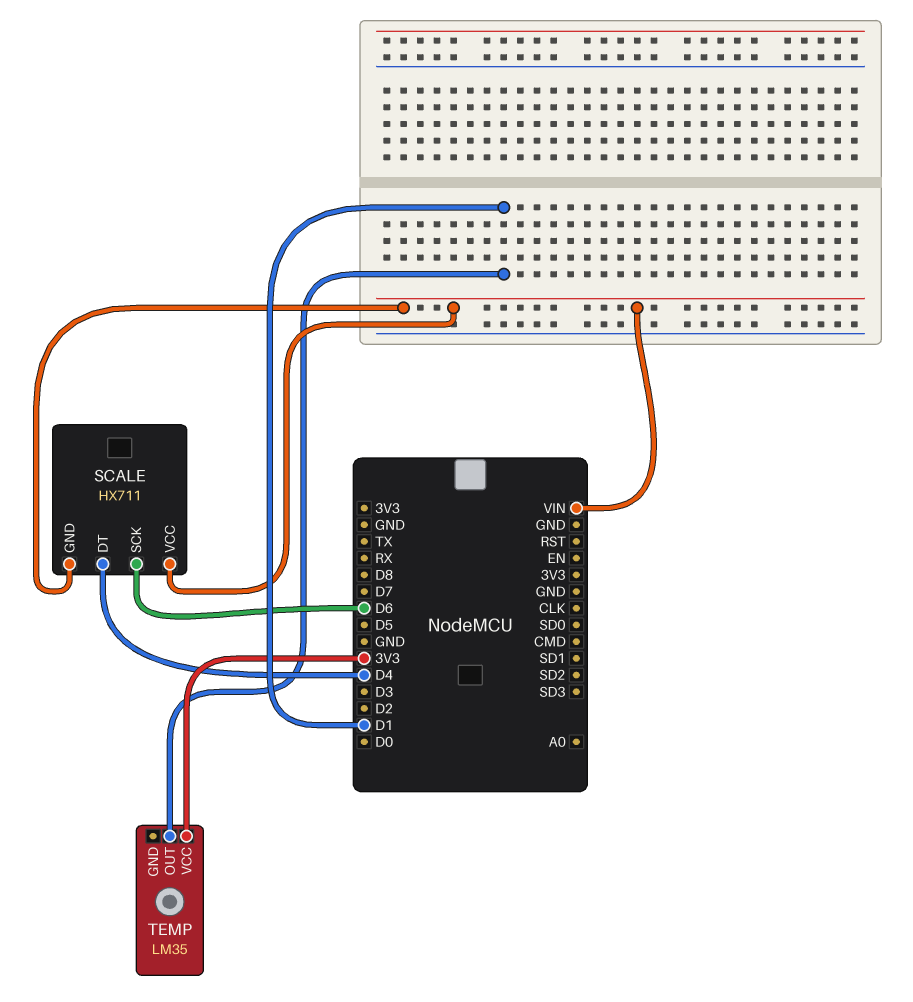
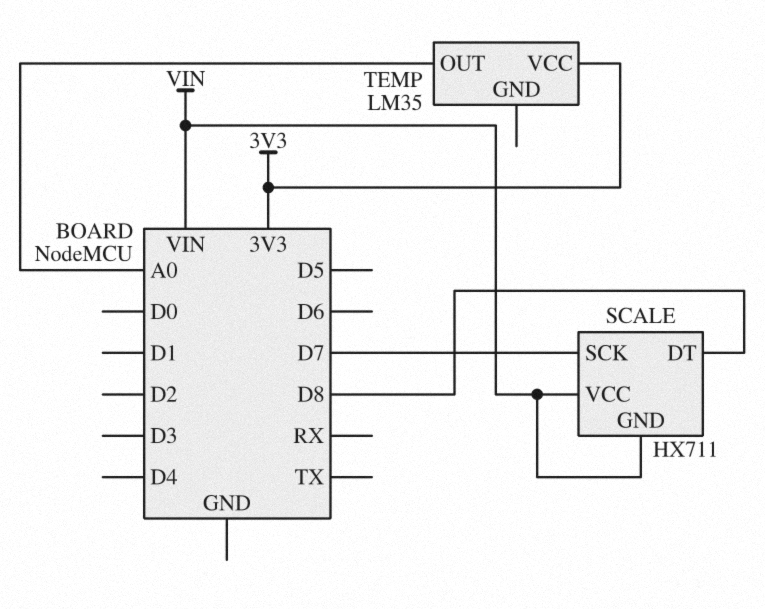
SCALE pin DT: D4 -> D8
SCALE pin SCK: D6 -> D7
TEMP pin OUT: D1 -> A0

